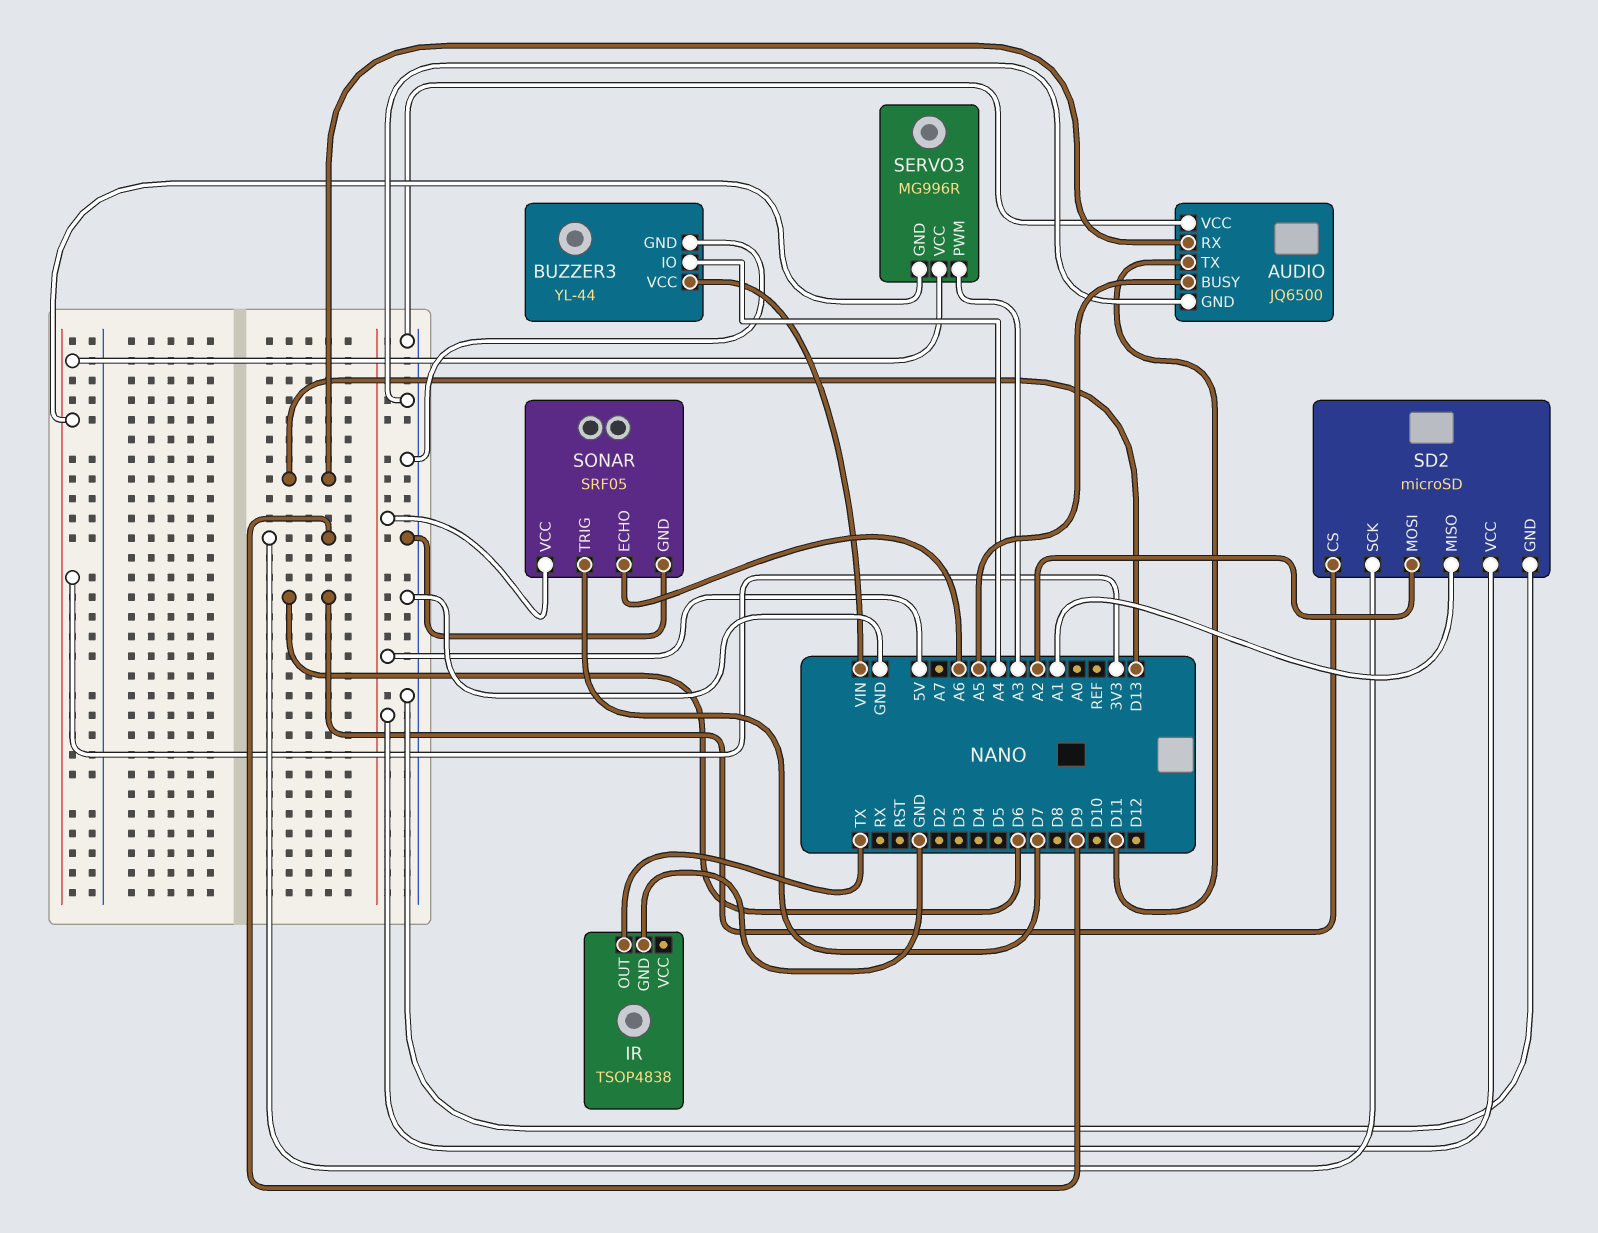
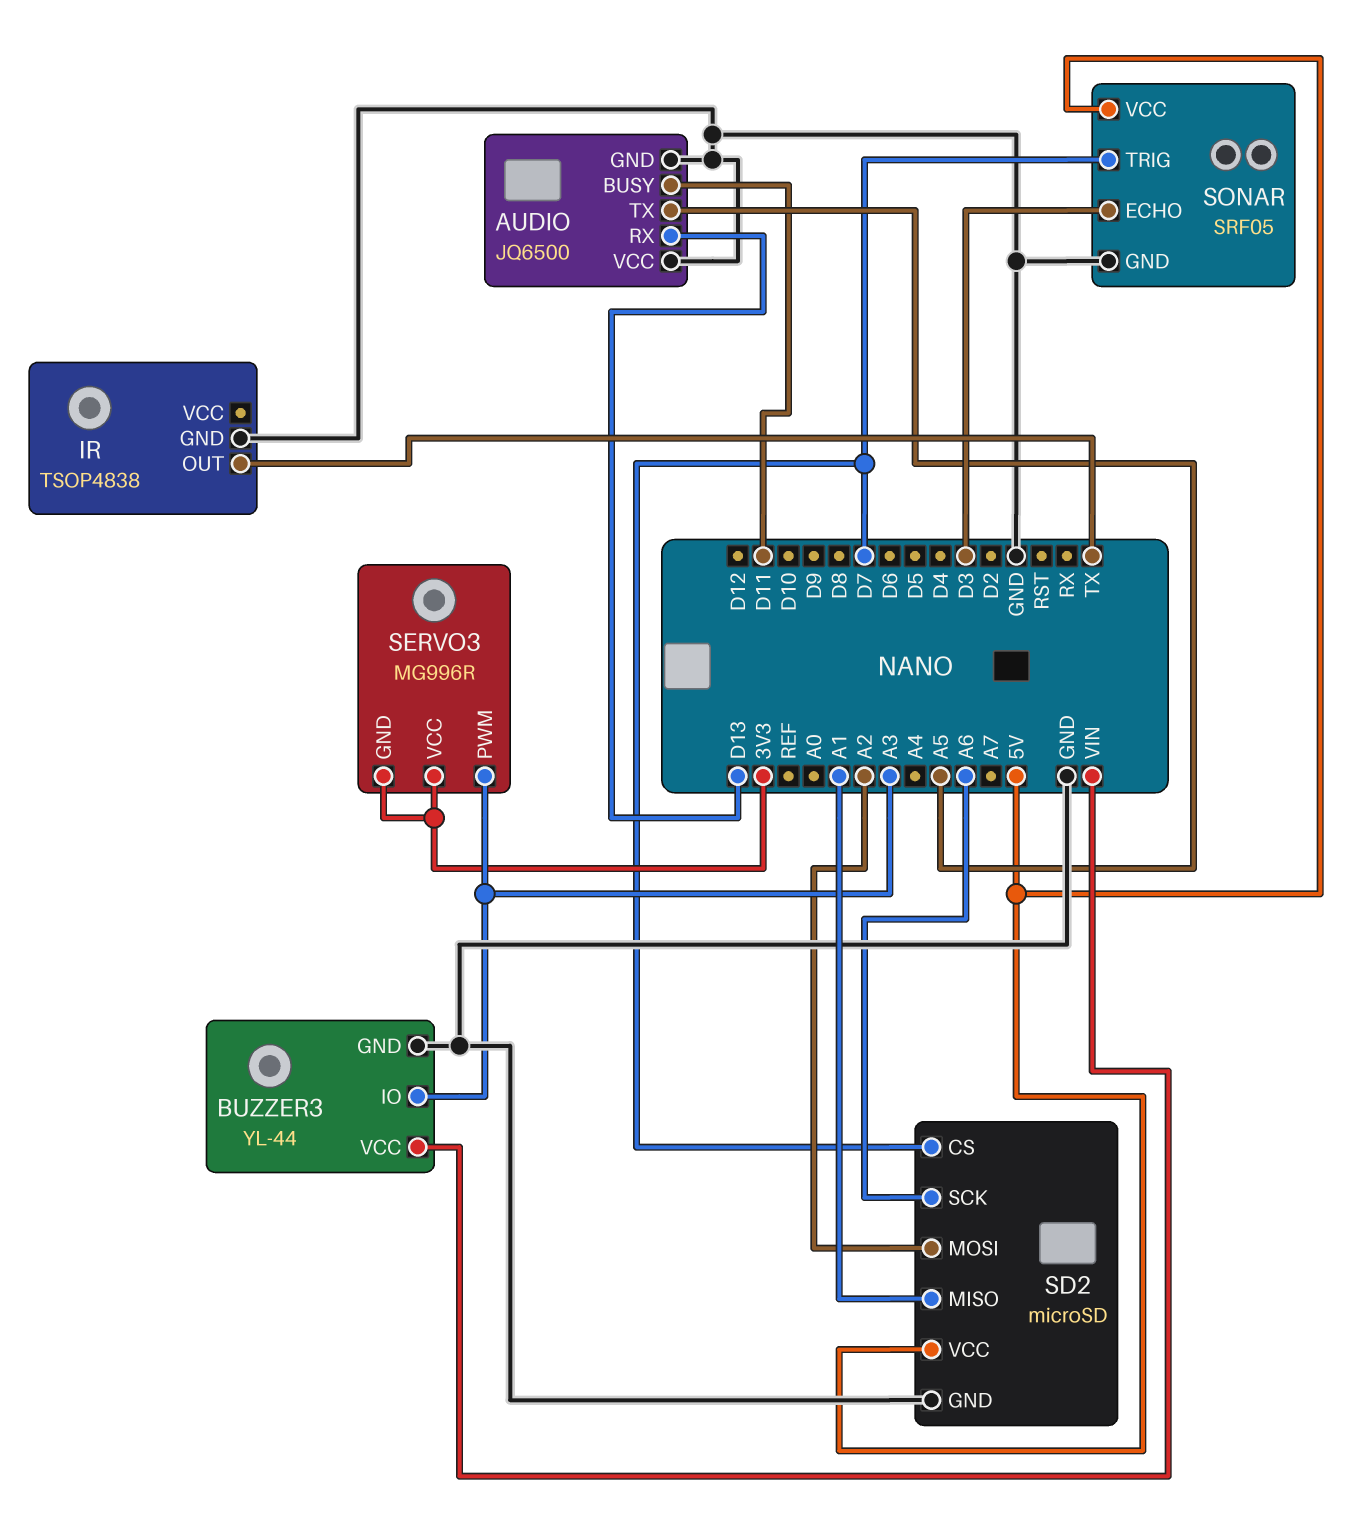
AUDIO pin BUSY: A5 -> D11
AUDIO pin TX: D11 -> A5
BUZZER3 pin IO: A4 -> A3
SD2 pin CS: D6 -> D7
SD2 pin SCK: D9 -> A6
SONAR pin ECHO: A6 -> D3

